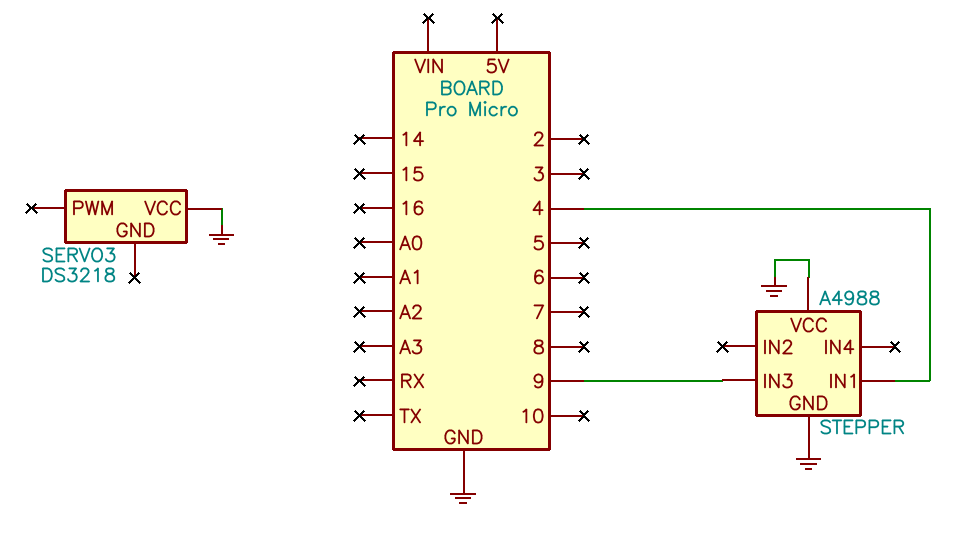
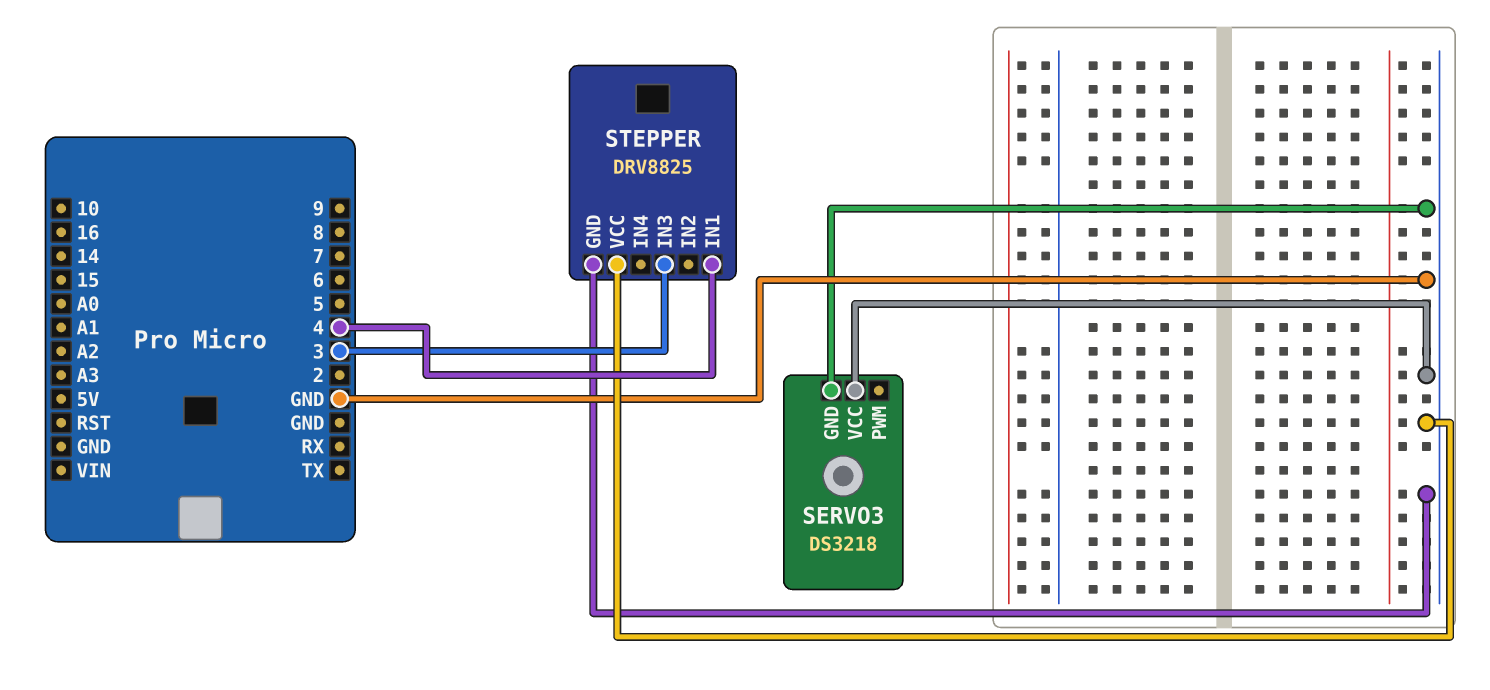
SERVO3 pin GND: none -> GND
STEPPER: A4988 -> DRV8825
STEPPER pin IN3: 9 -> 3

